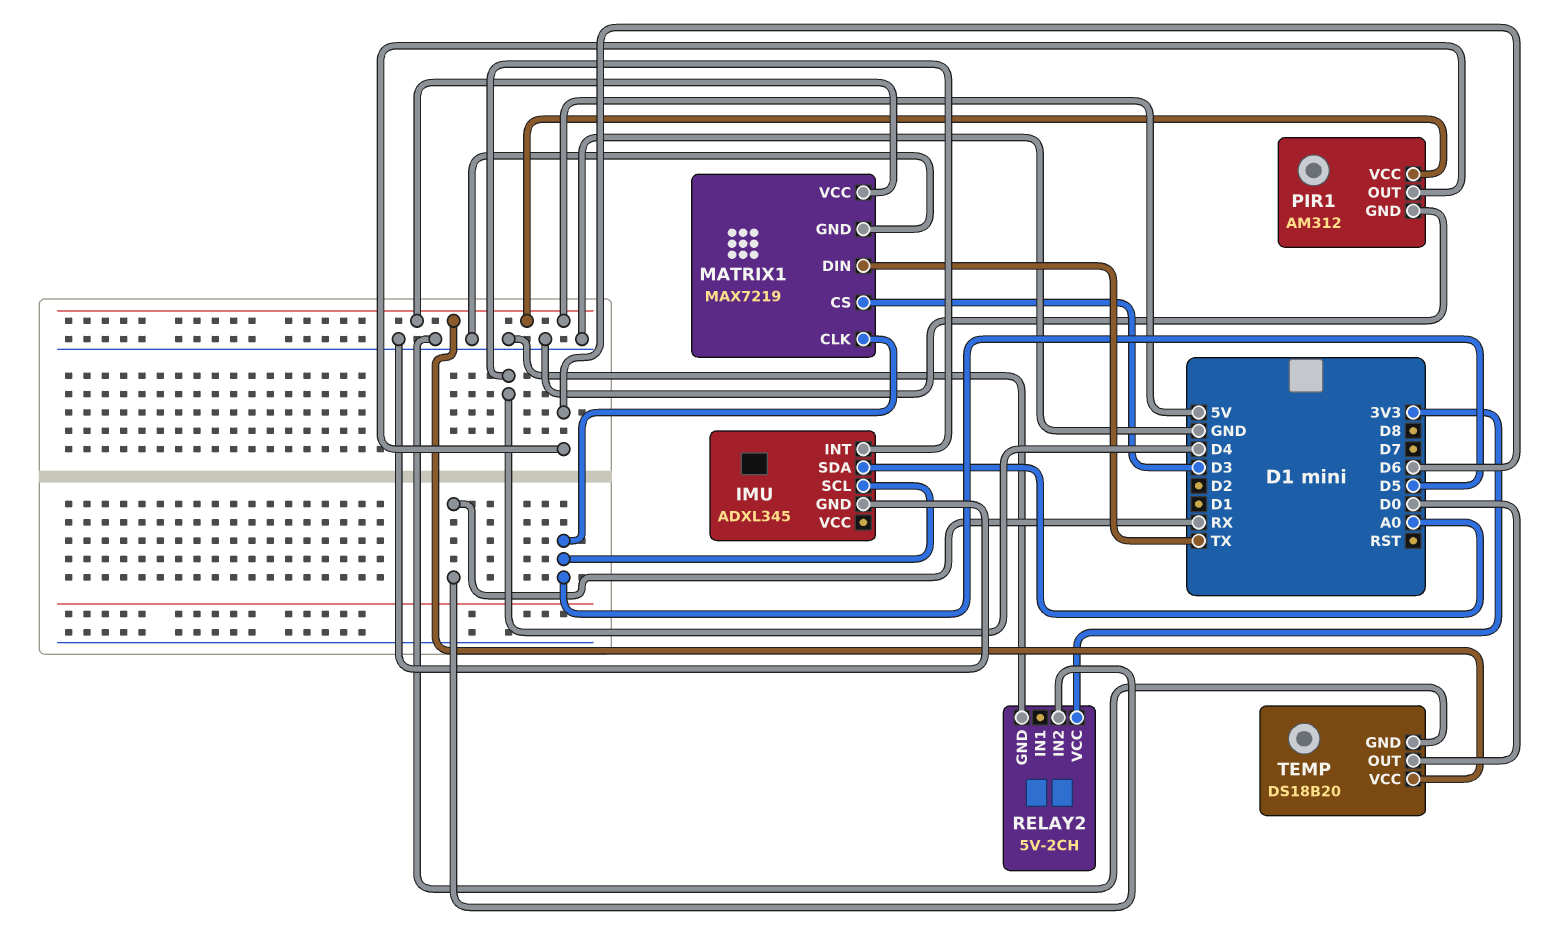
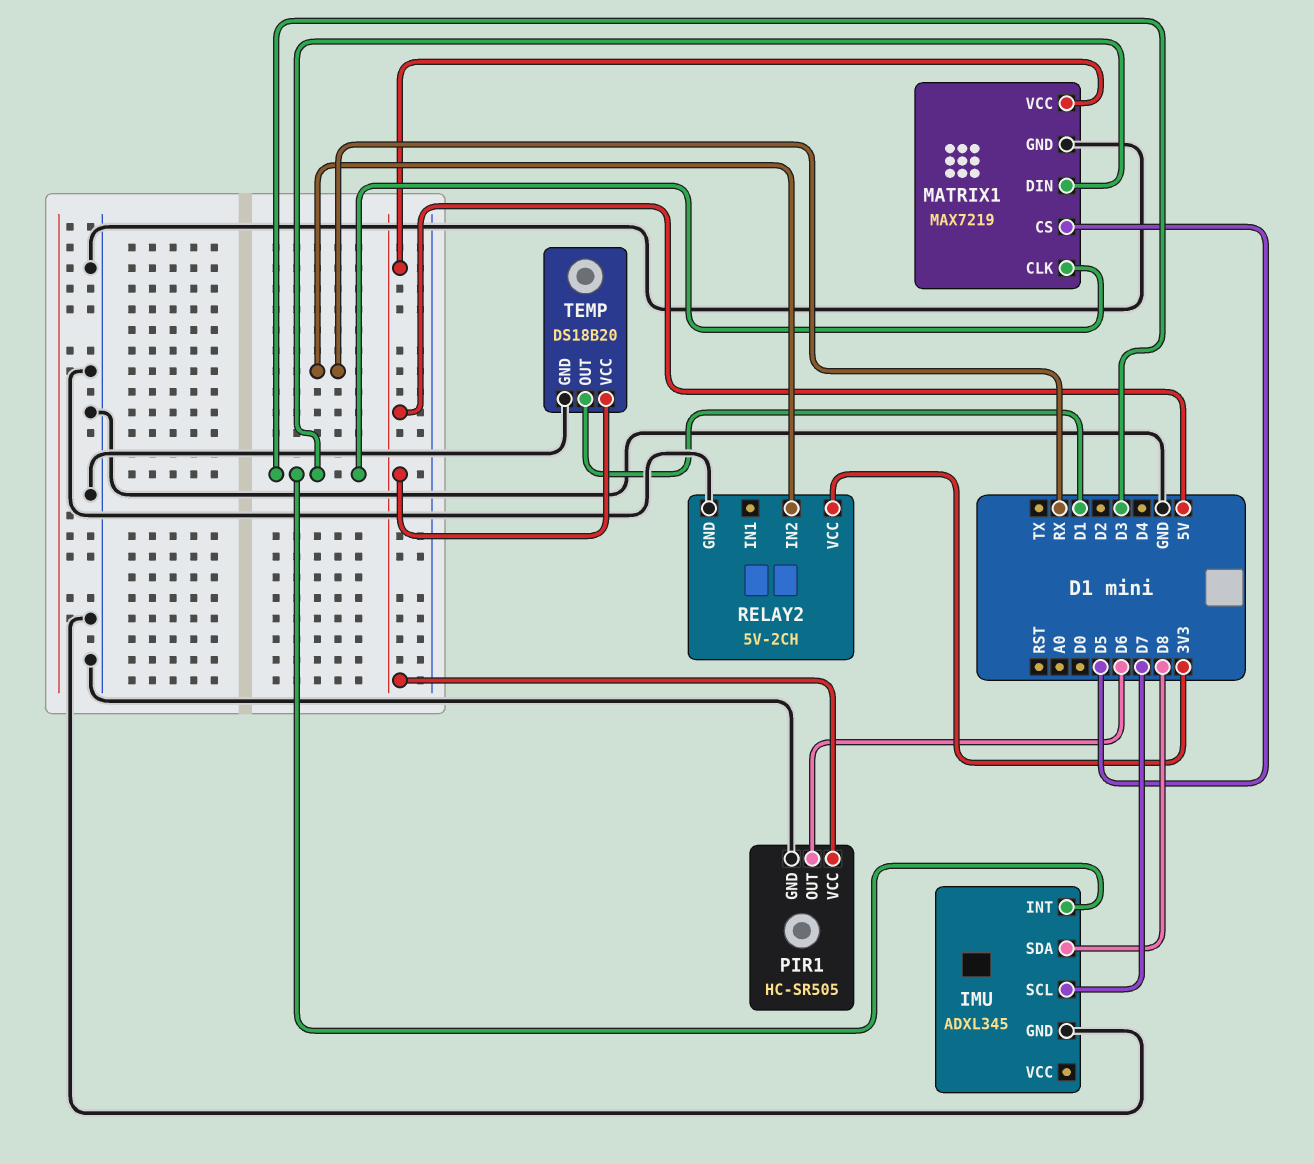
IMU pin INT: D4 -> D3
IMU pin SCL: D5 -> D7
IMU pin SDA: A0 -> D8
MATRIX1 pin CLK: D5 -> D3
MATRIX1 pin CS: D3 -> D5
MATRIX1 pin DIN: TX -> D3
PIR1: AM312 -> HC-SR505
TEMP pin OUT: D0 -> D1

